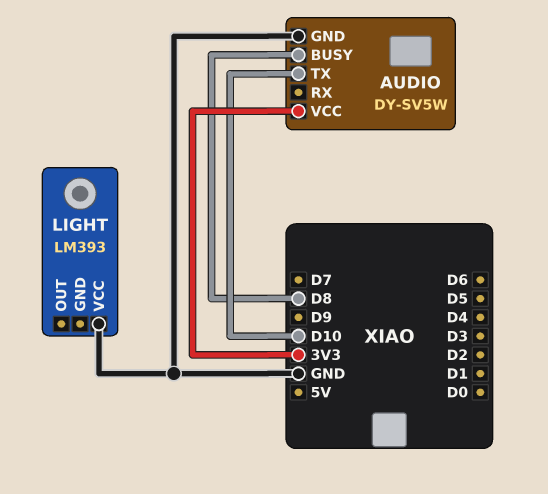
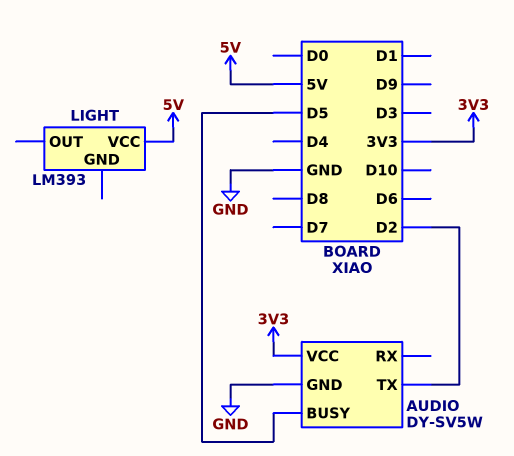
AUDIO pin BUSY: D8 -> D5
AUDIO pin TX: D10 -> D2
LIGHT pin VCC: GND -> 5V

